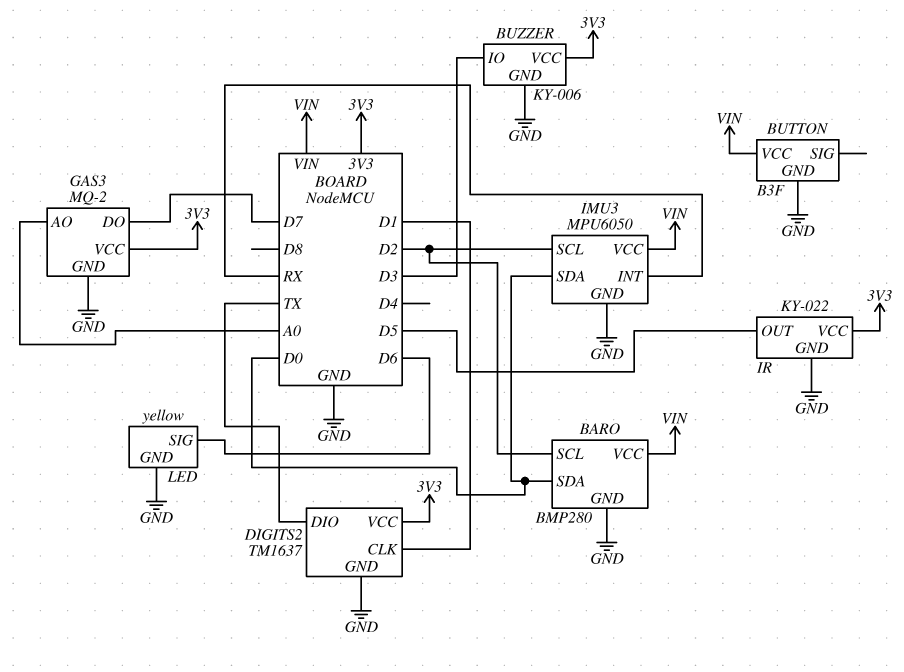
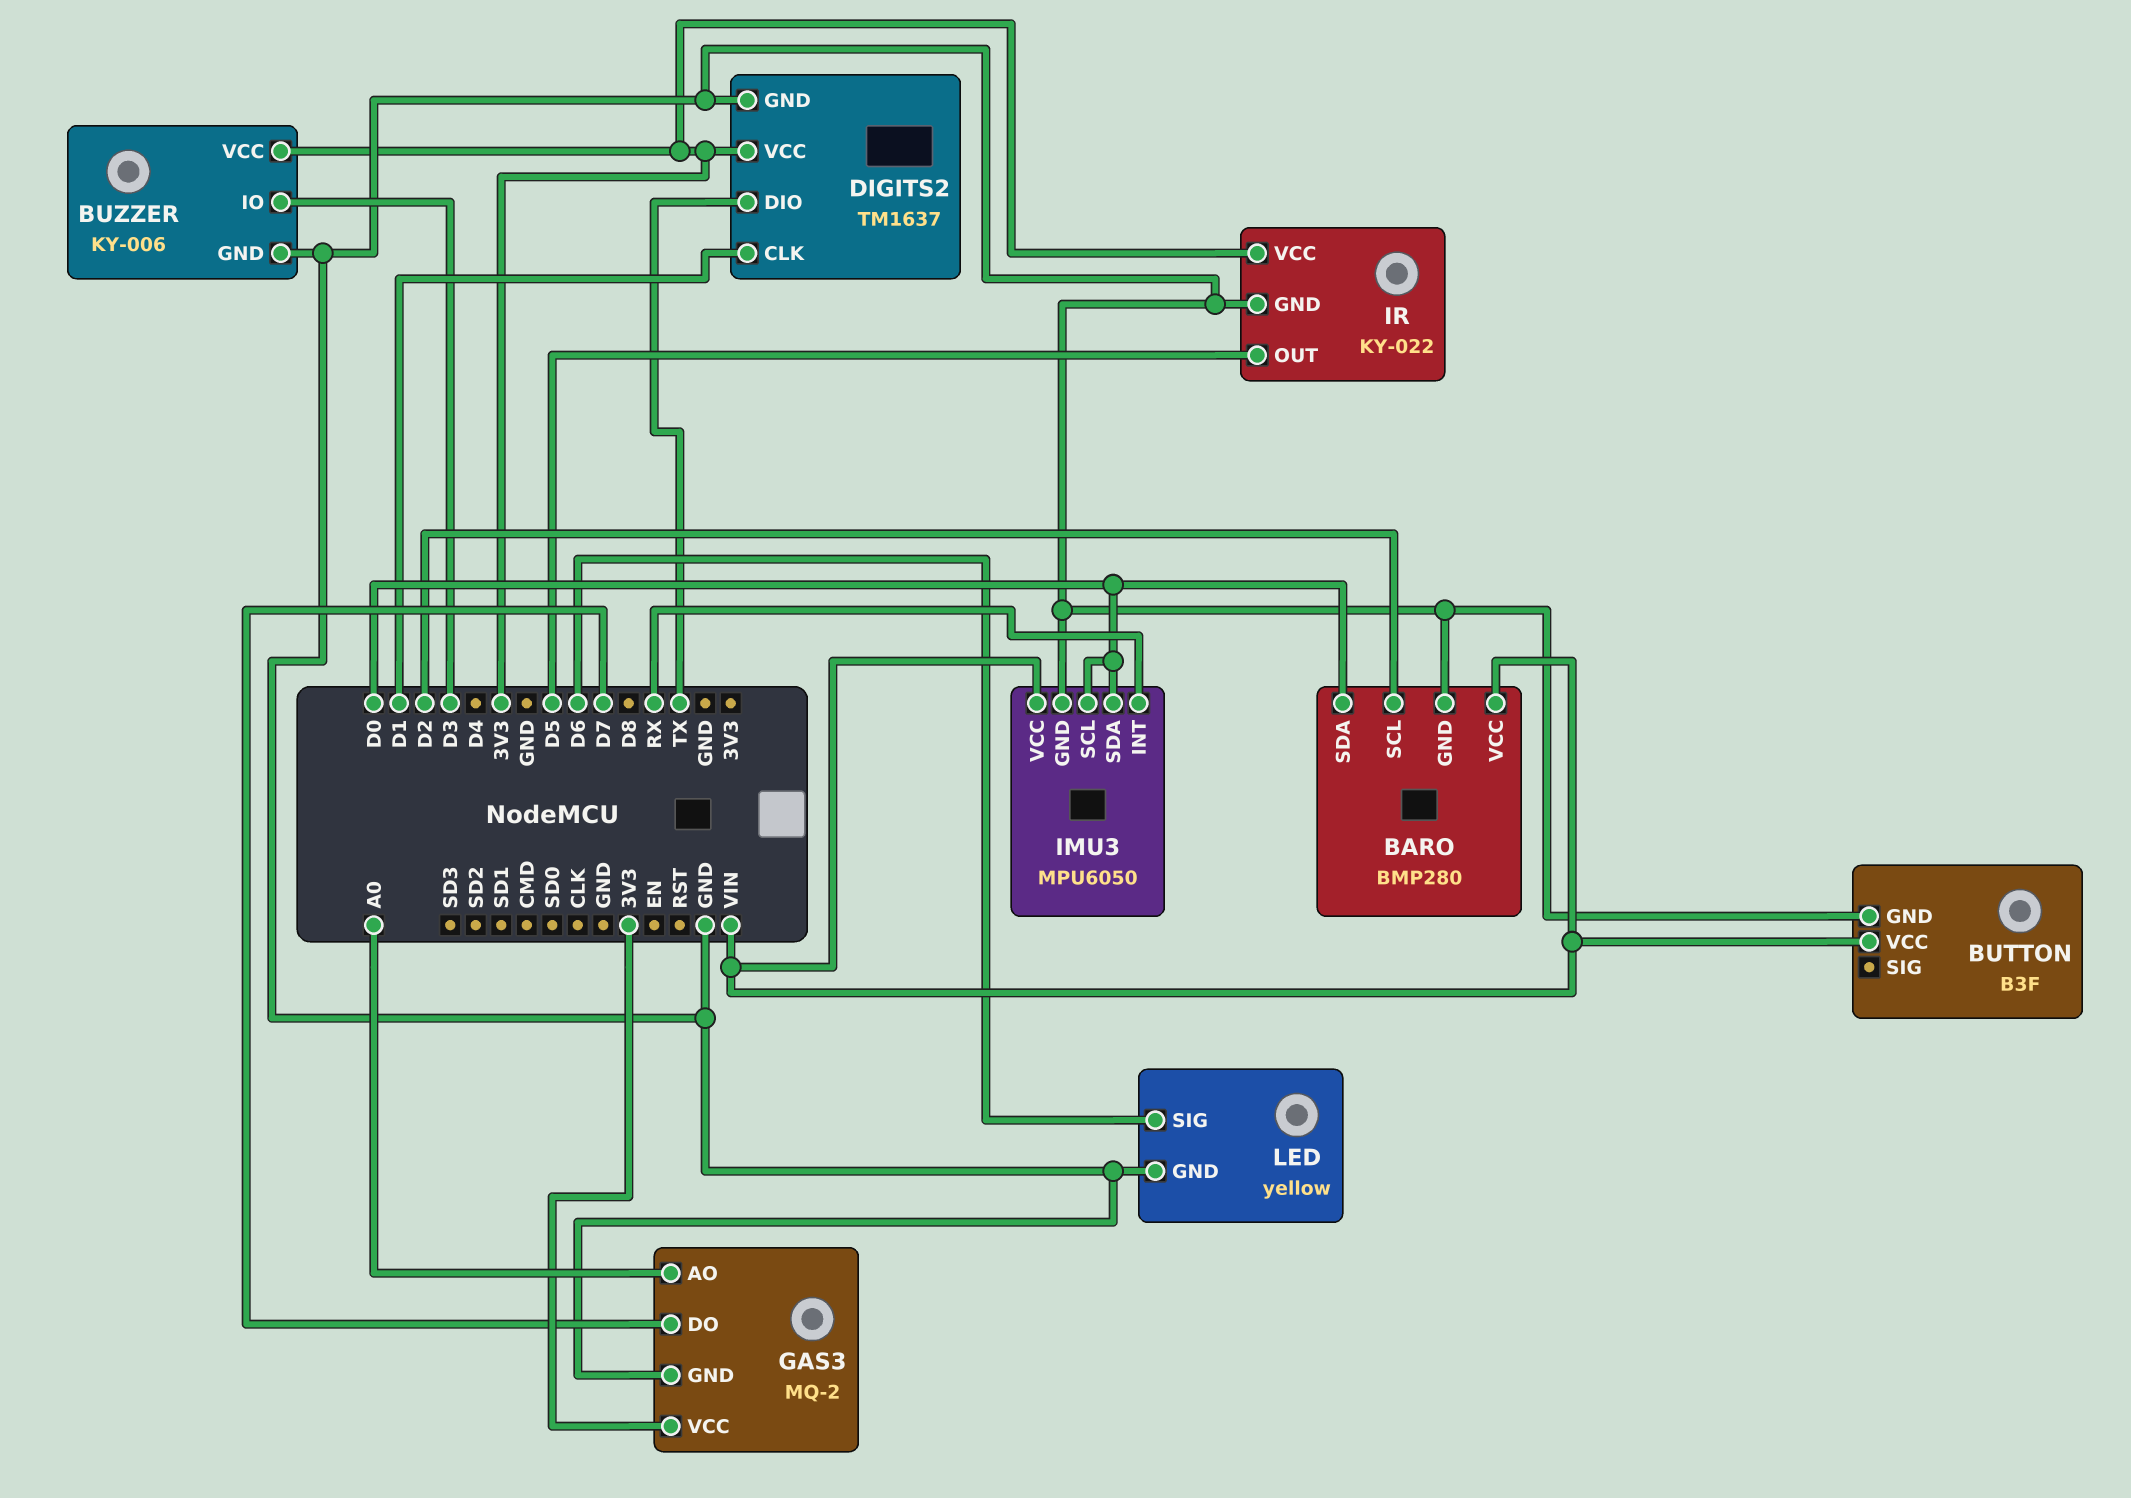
IMU3 pin SCL: D2 -> D0

